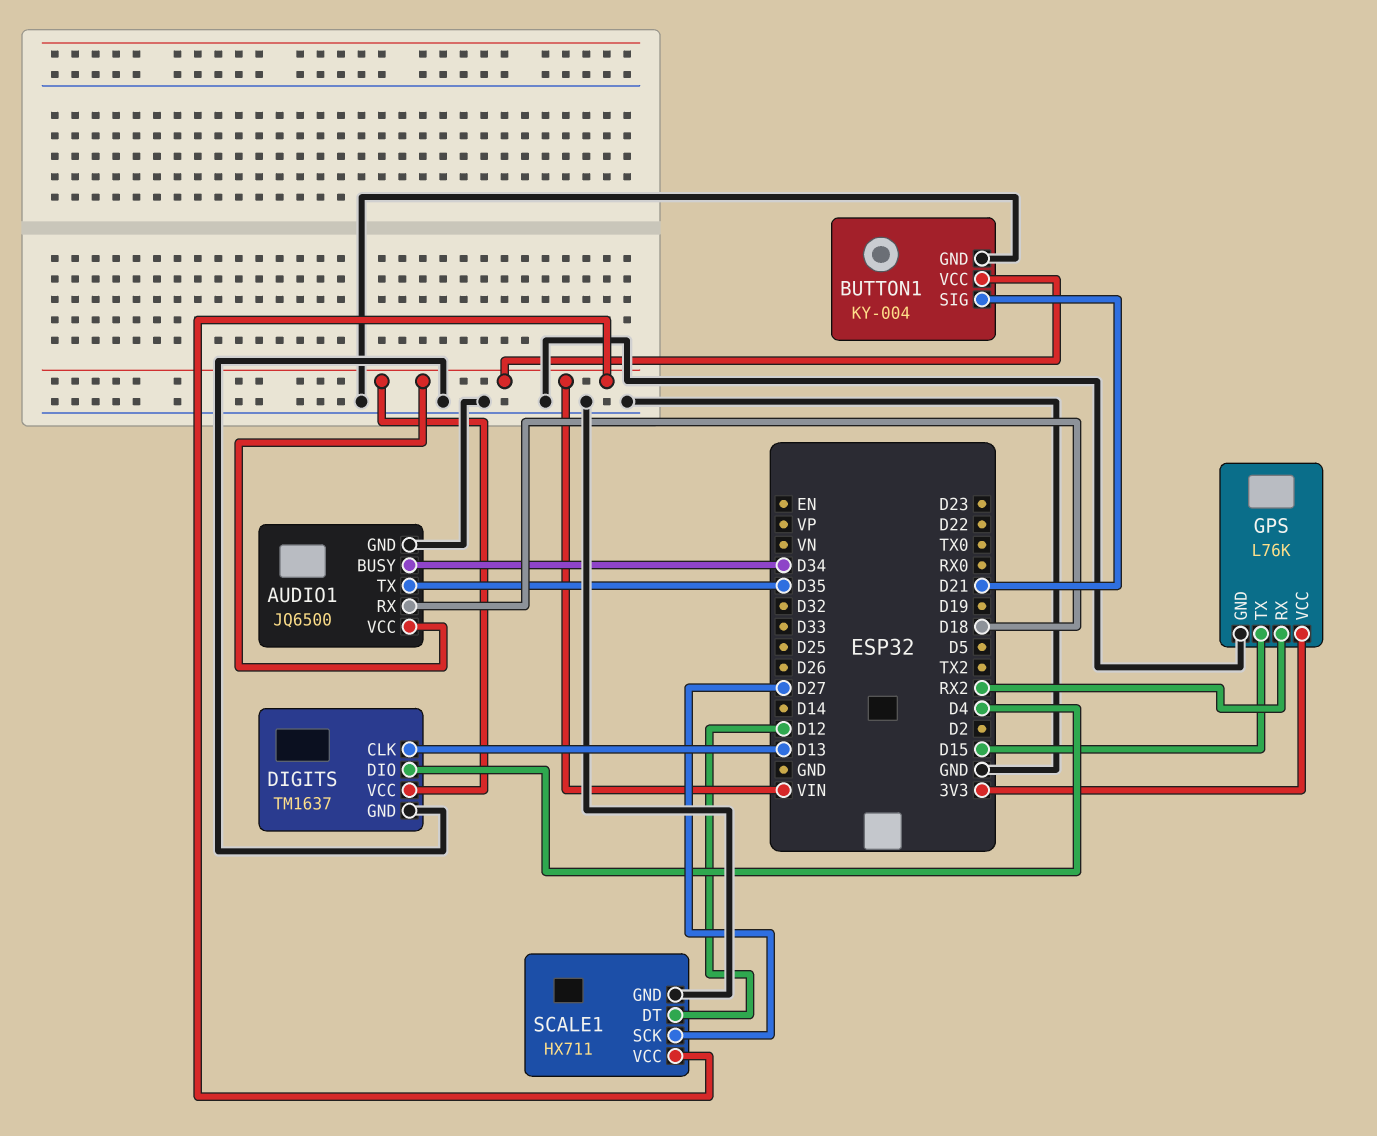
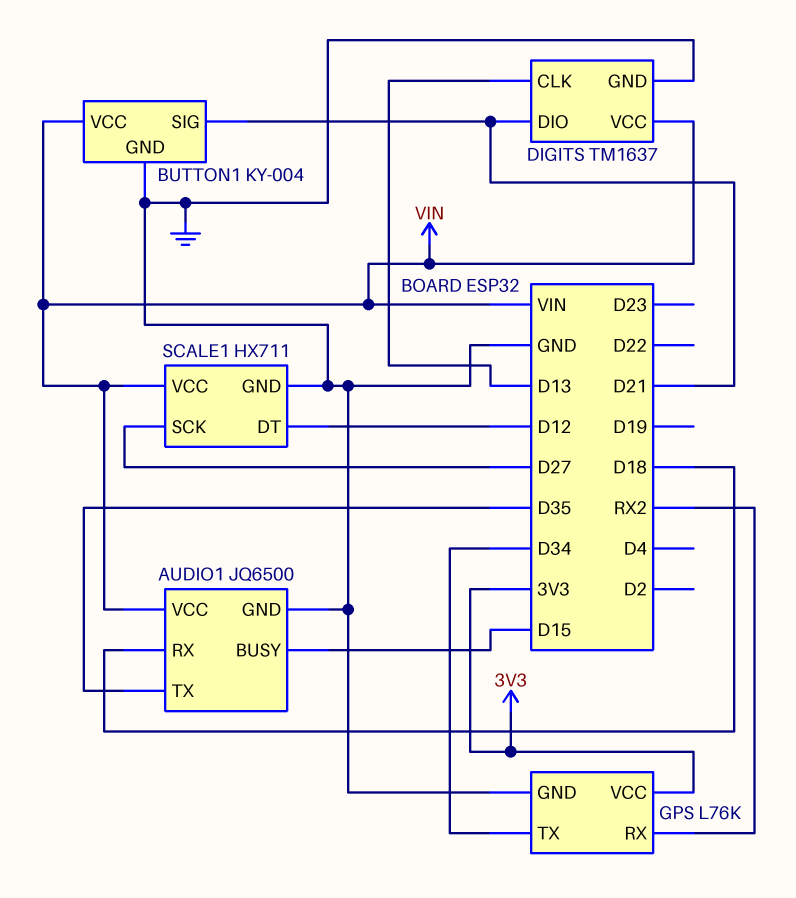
AUDIO1 pin BUSY: D34 -> D15
DIGITS pin DIO: D4 -> D21
GPS pin TX: D15 -> D34

